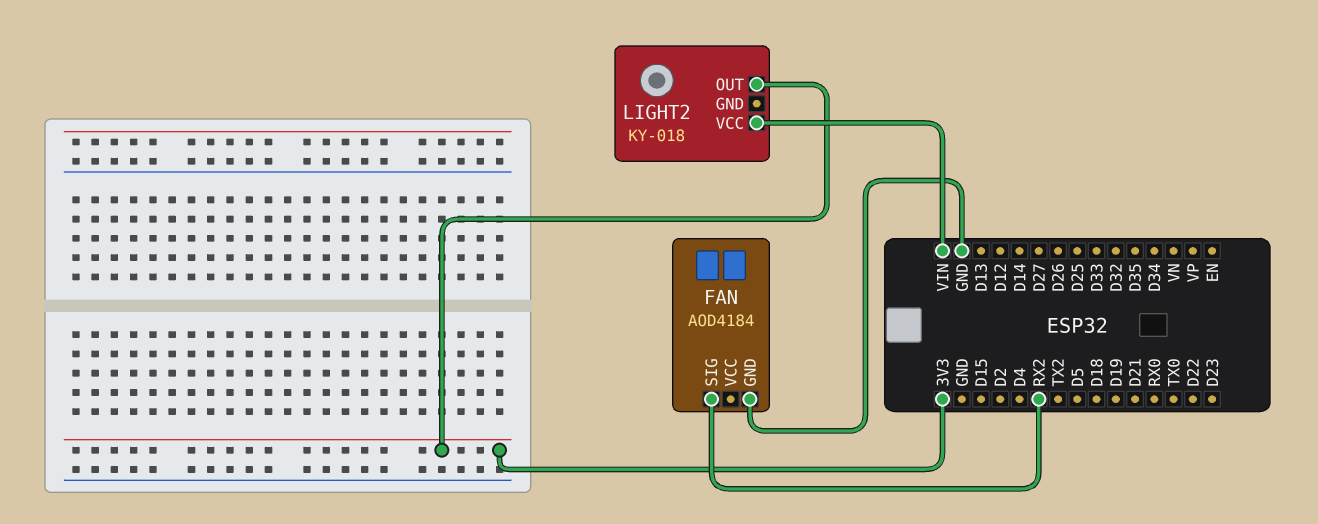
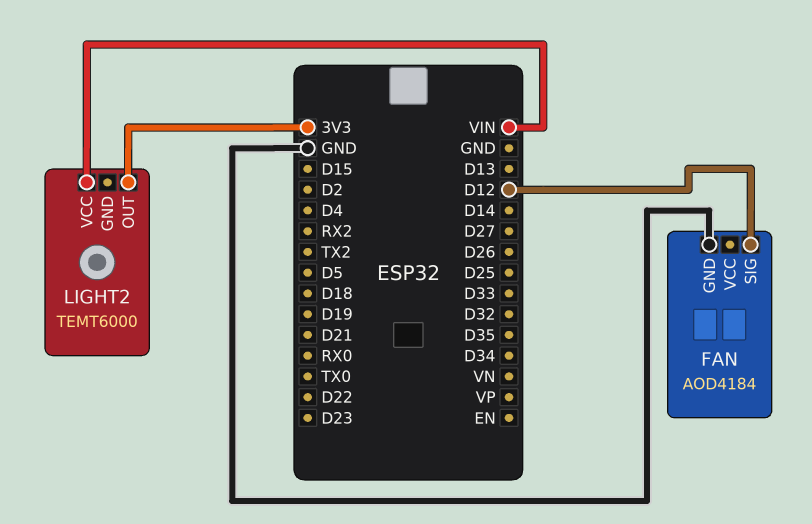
FAN pin SIG: RX2 -> D12
LIGHT2: KY-018 -> TEMT6000

